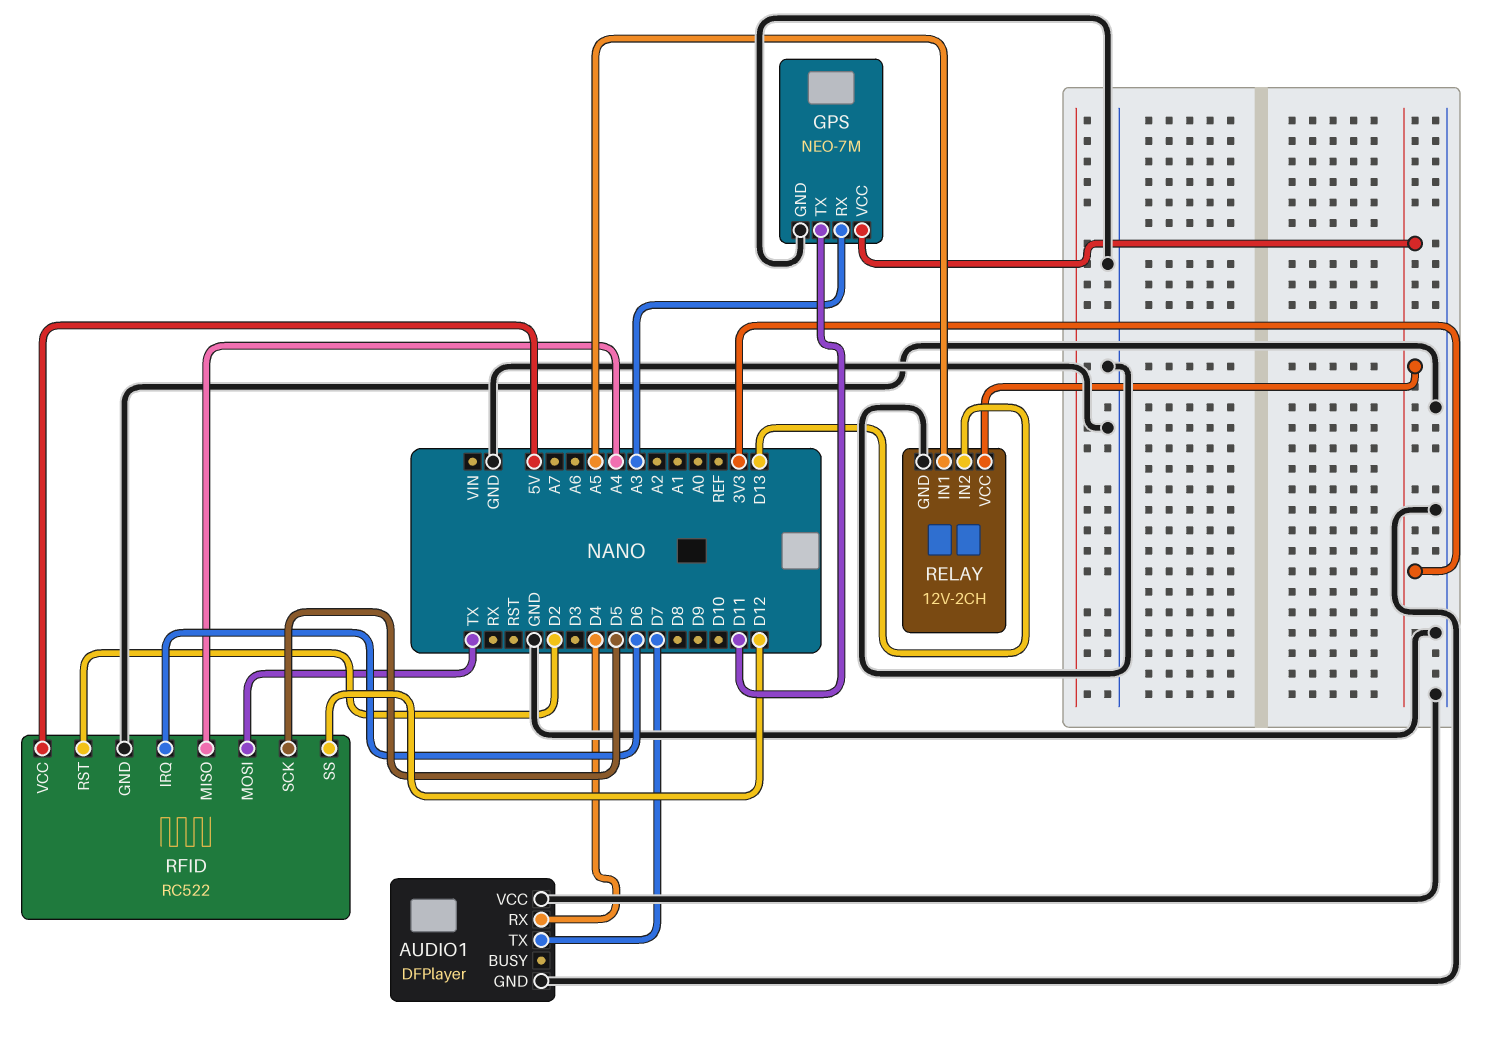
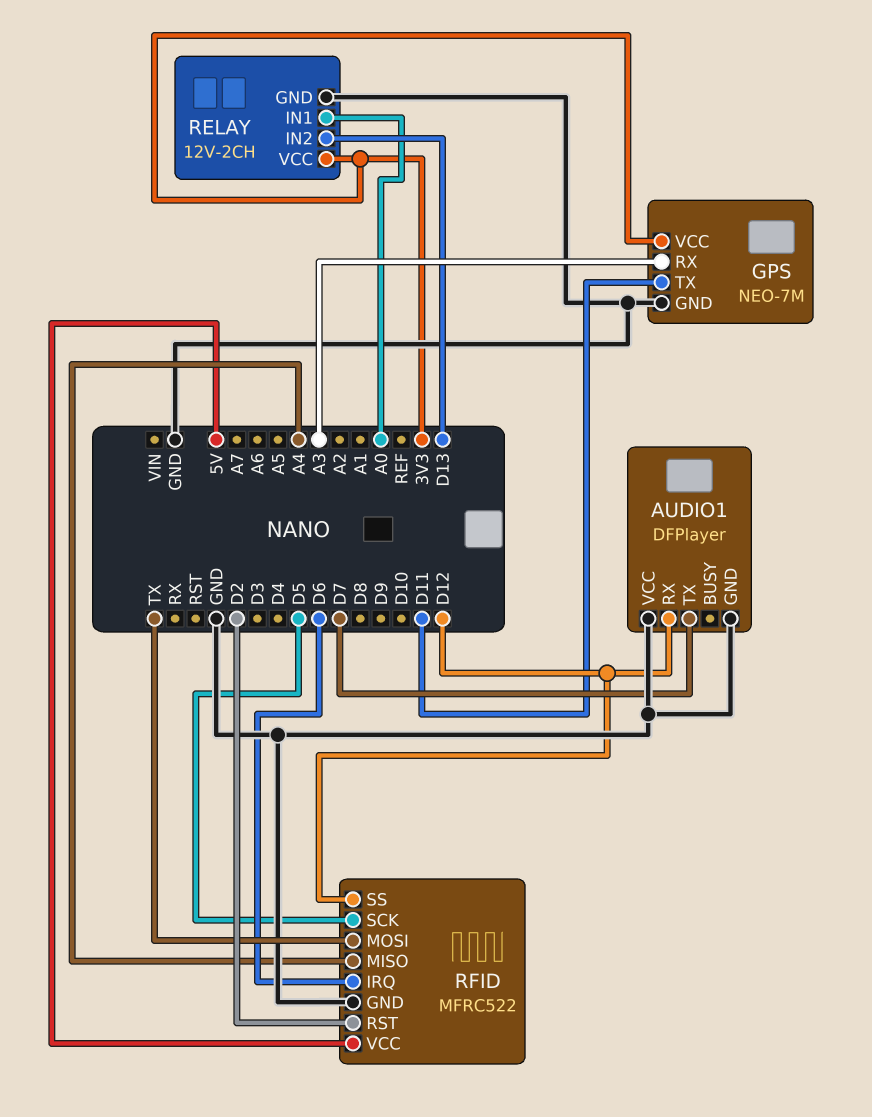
AUDIO1 pin RX: D4 -> D12
RELAY pin IN1: A5 -> A0
RFID: RC522 -> MFRC522

